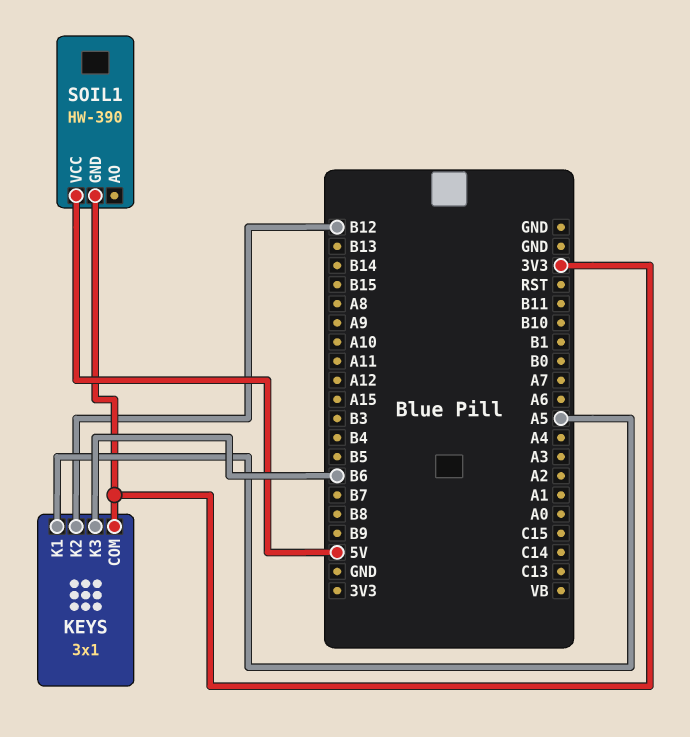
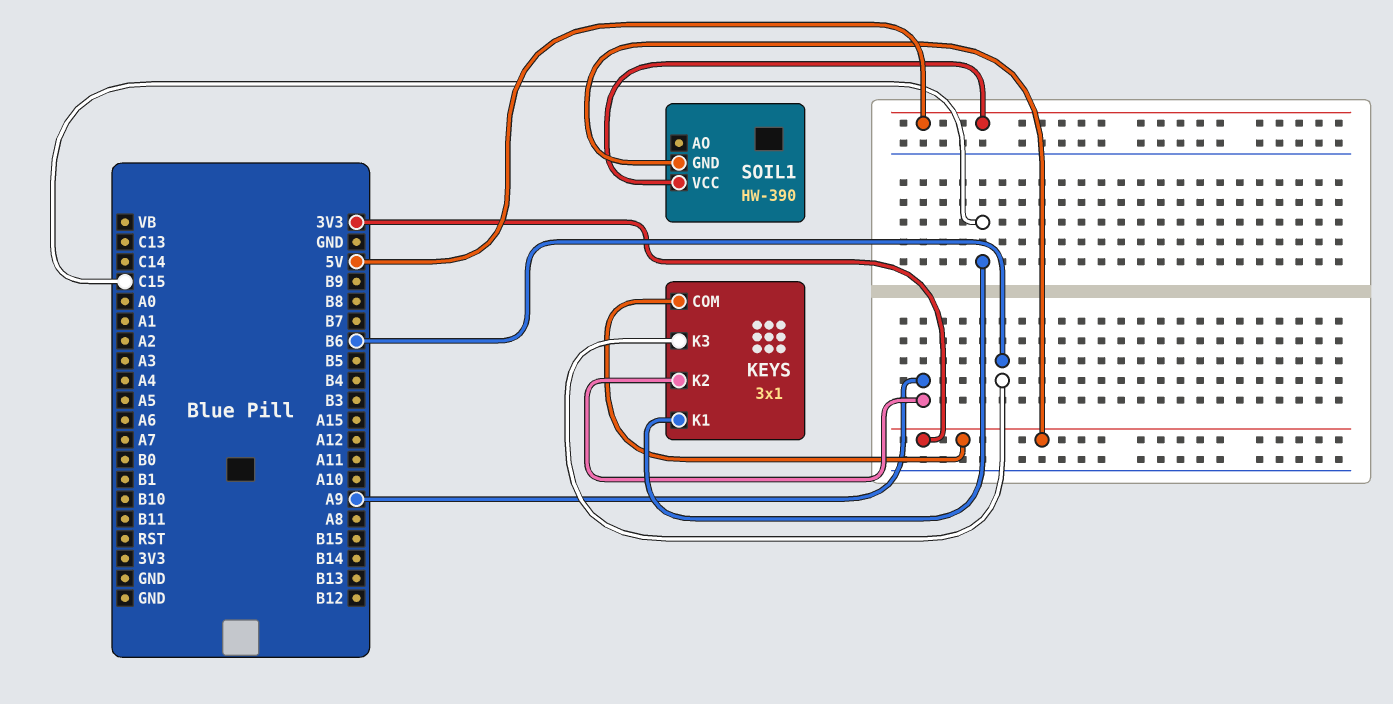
KEYS pin K1: A5 -> C15
KEYS pin K2: B12 -> A9

